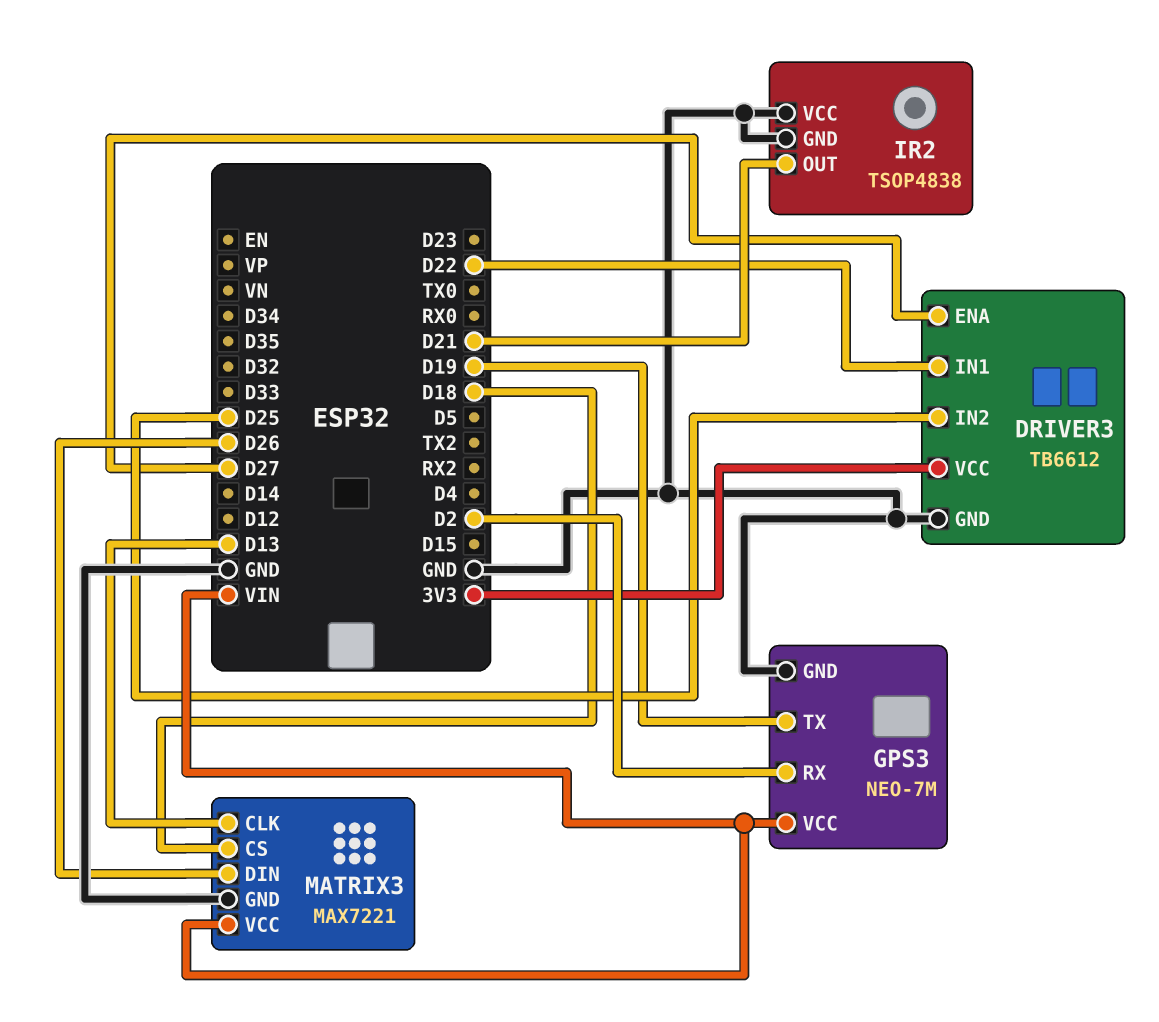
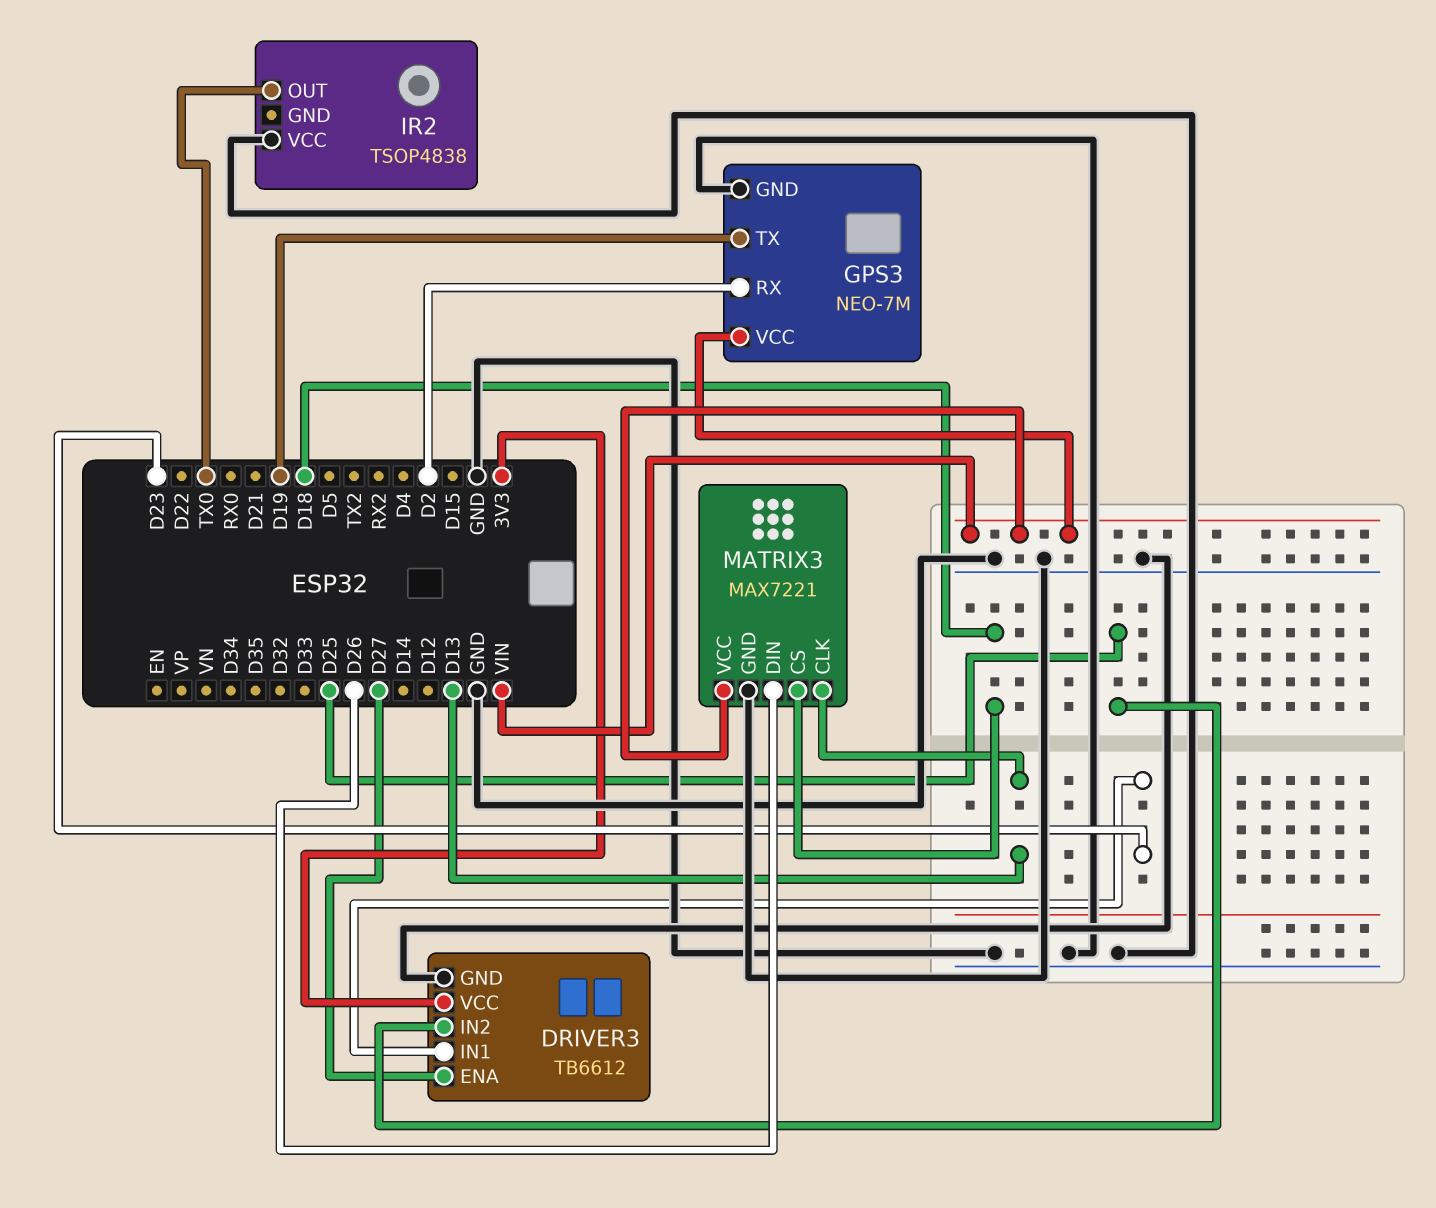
DRIVER3 pin IN1: D22 -> D23
IR2 pin GND: GND -> none
IR2 pin OUT: D21 -> TX0

